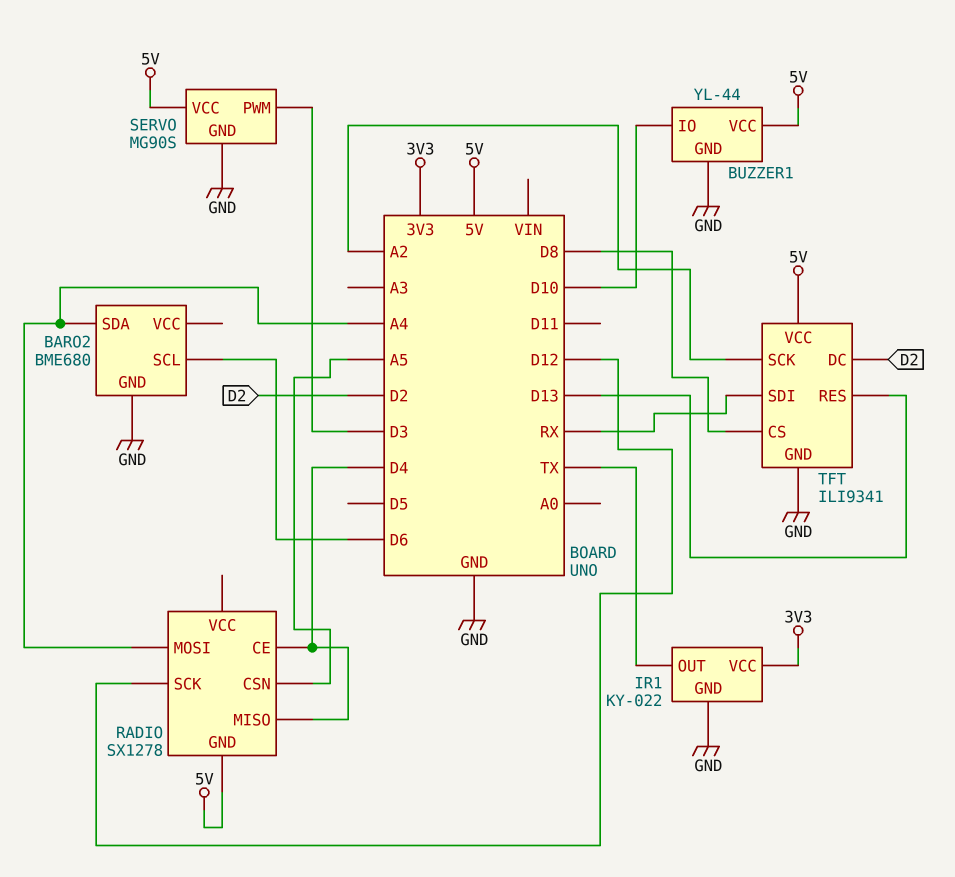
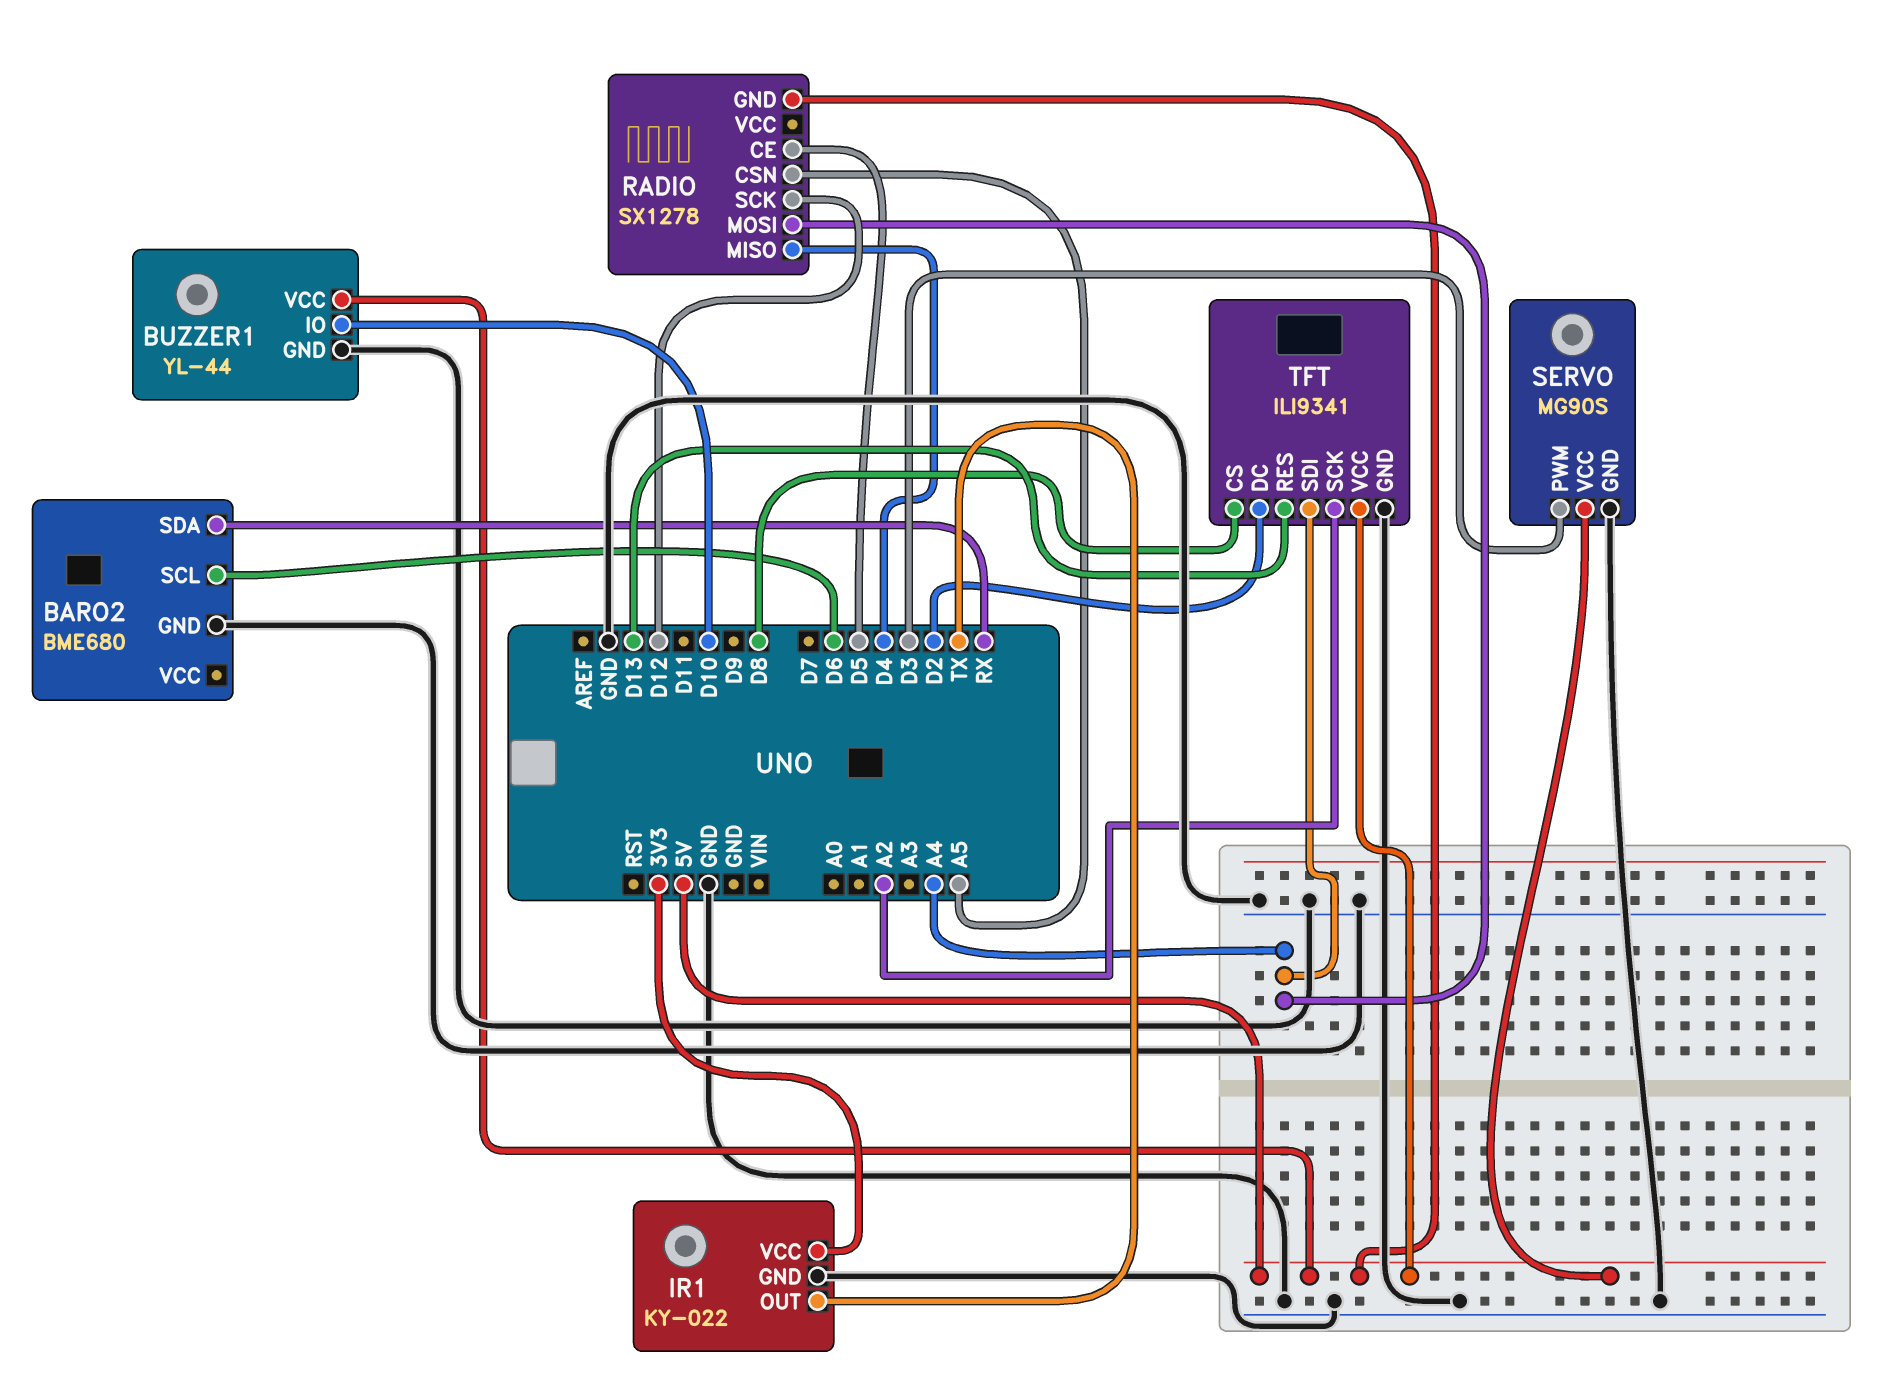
BARO2 pin SDA: A4 -> RX
RADIO pin CE: D4 -> D5
TFT pin SDI: RX -> A4

